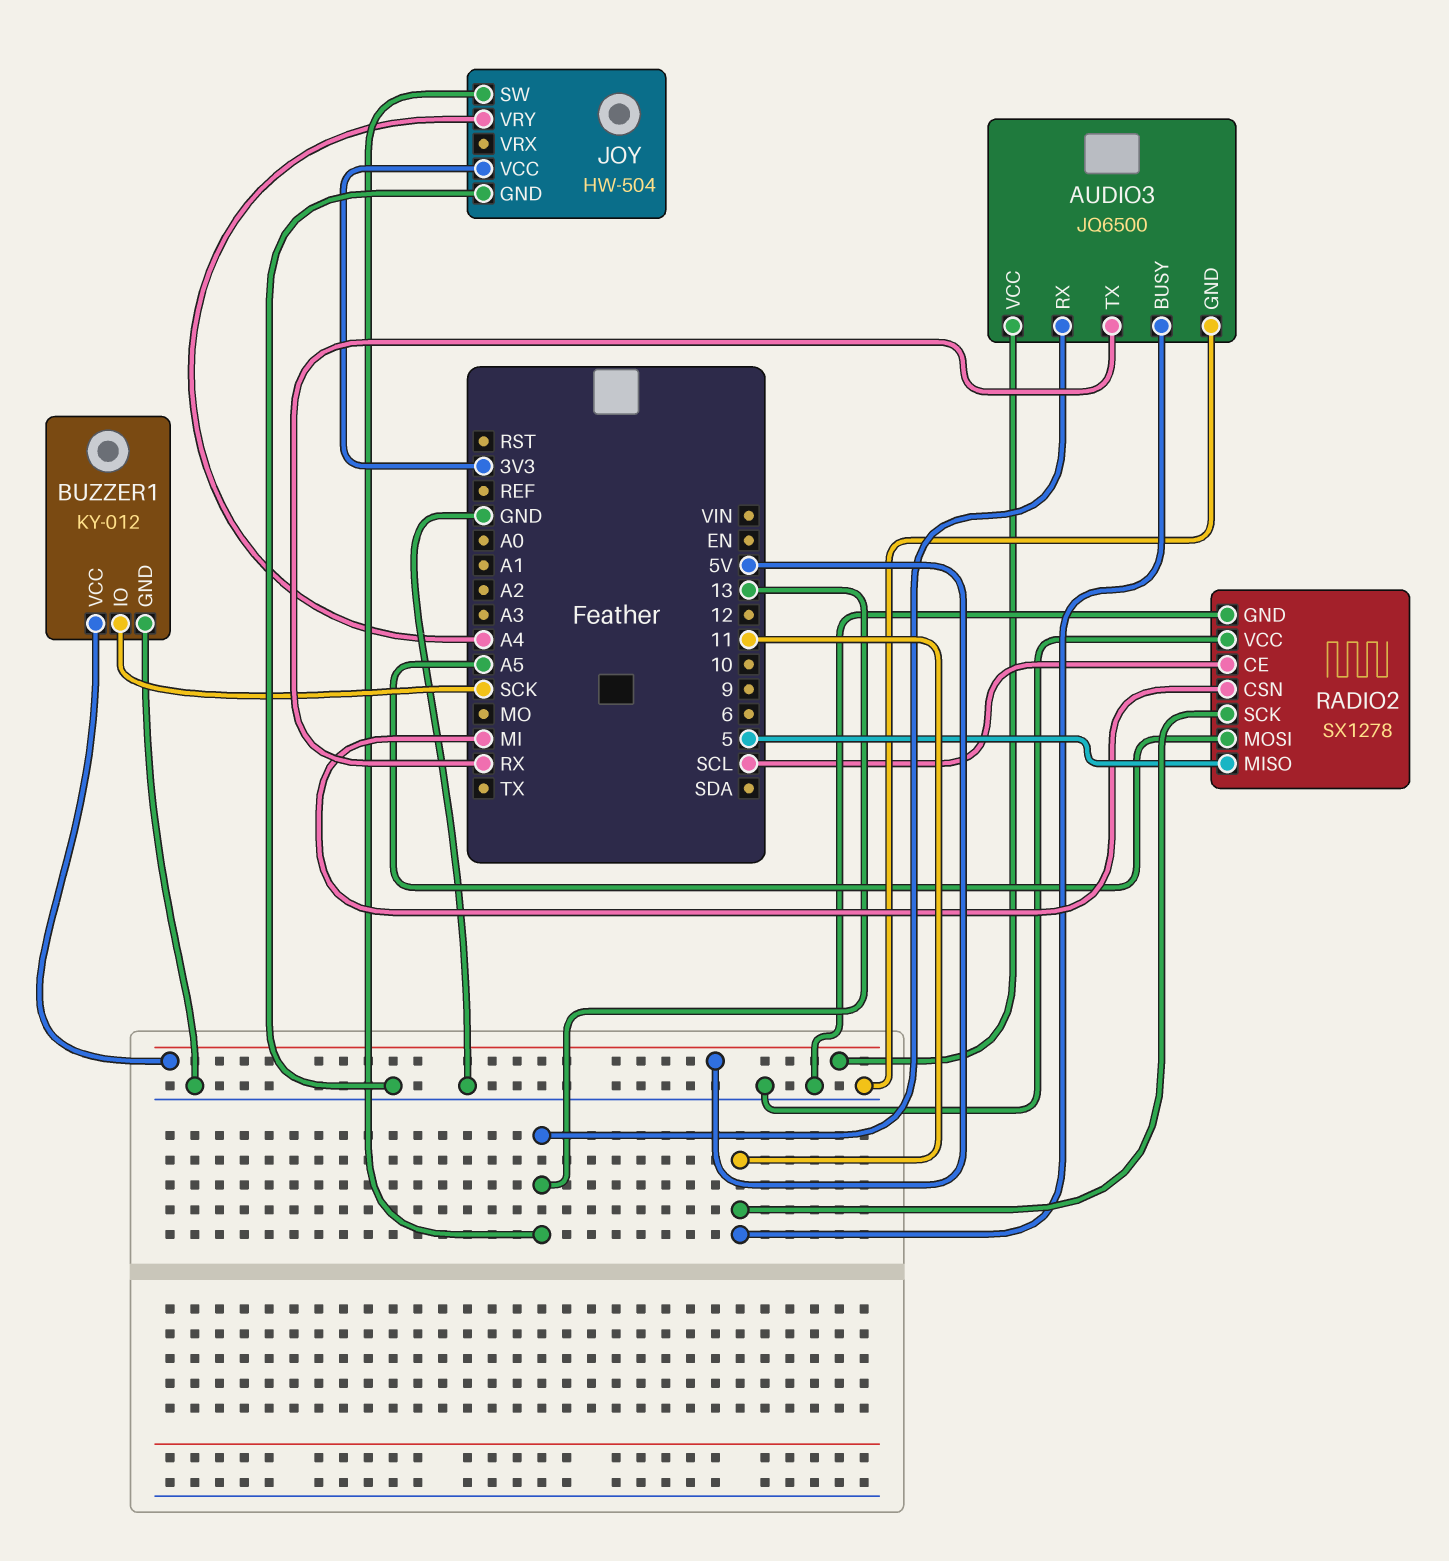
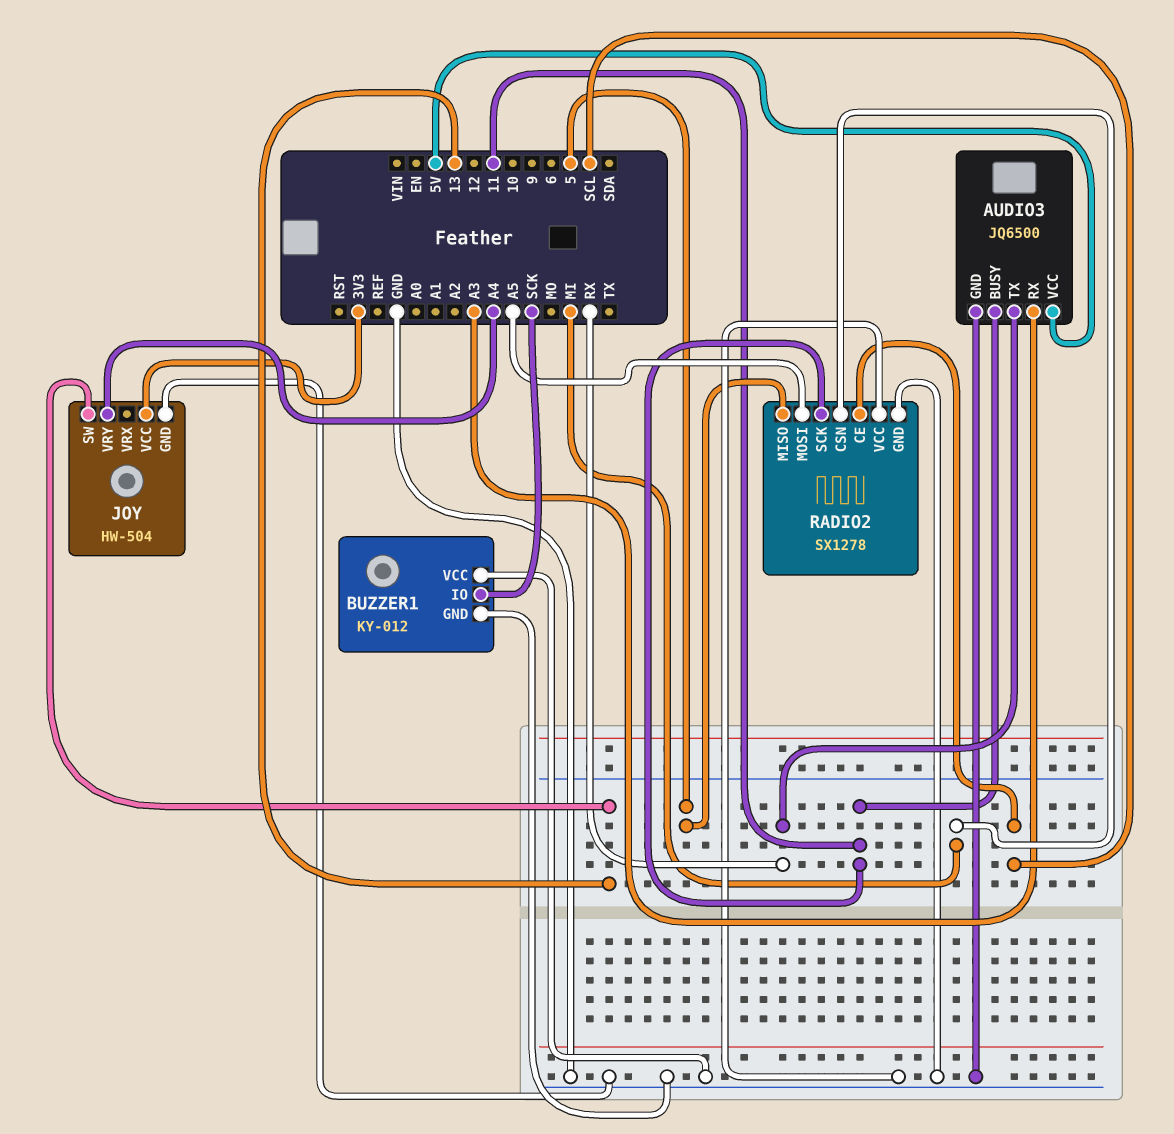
AUDIO3 pin RX: 13 -> A3
BUZZER1 pin VCC: 5V -> GND

